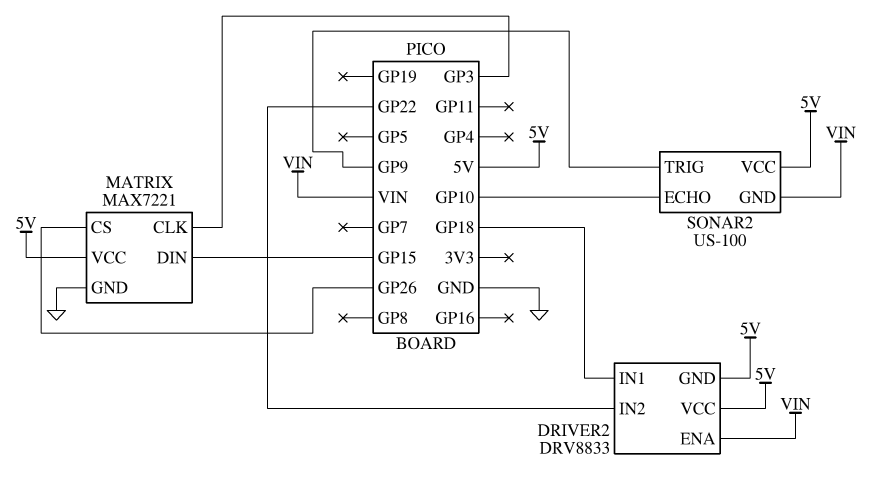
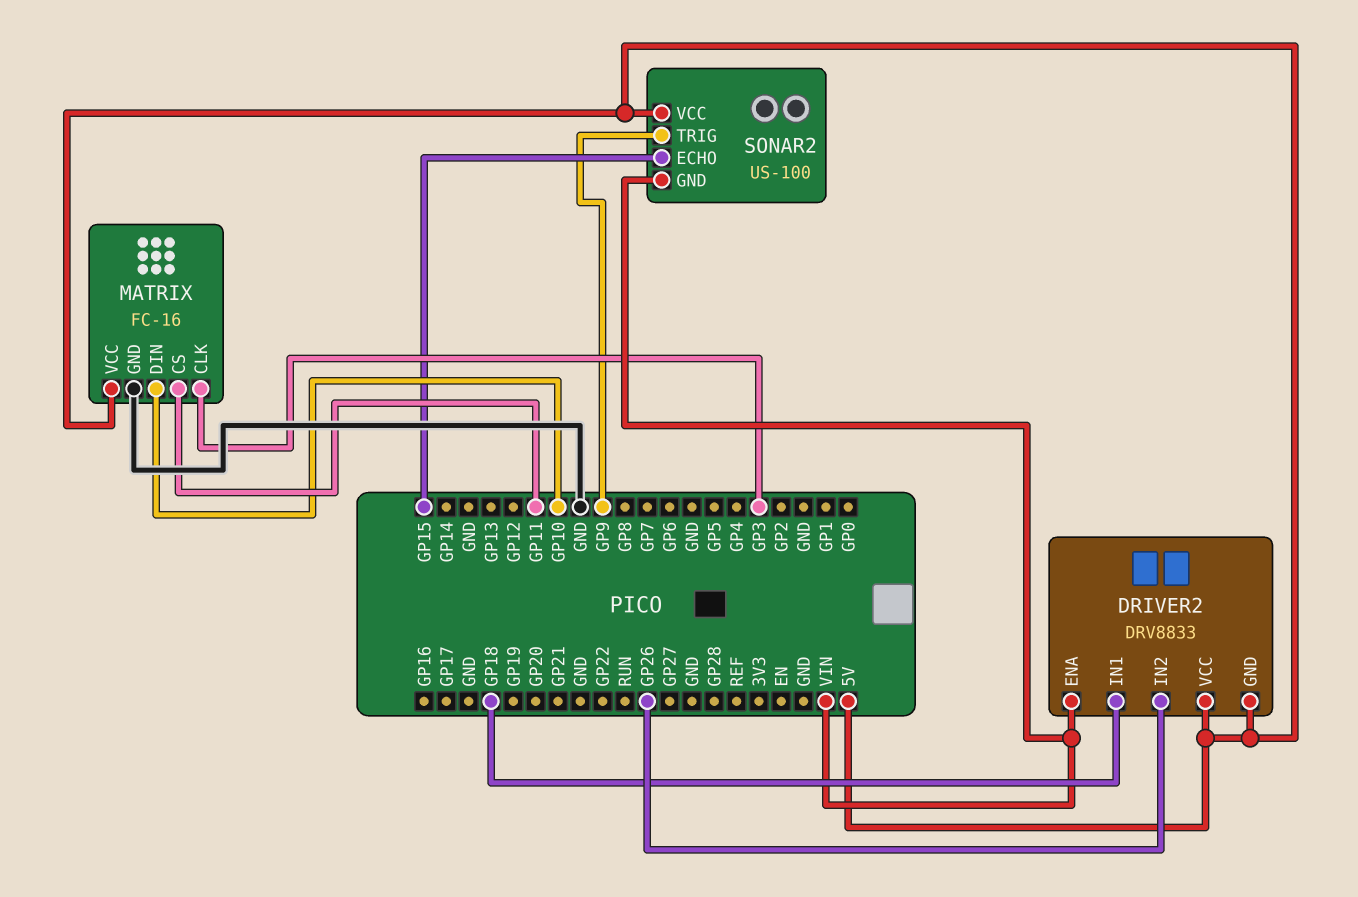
DRIVER2 pin IN2: GP22 -> GP26
MATRIX: MAX7221 -> FC-16
MATRIX pin CS: GP26 -> GP11
MATRIX pin DIN: GP15 -> GP10
SONAR2 pin ECHO: GP10 -> GP15

